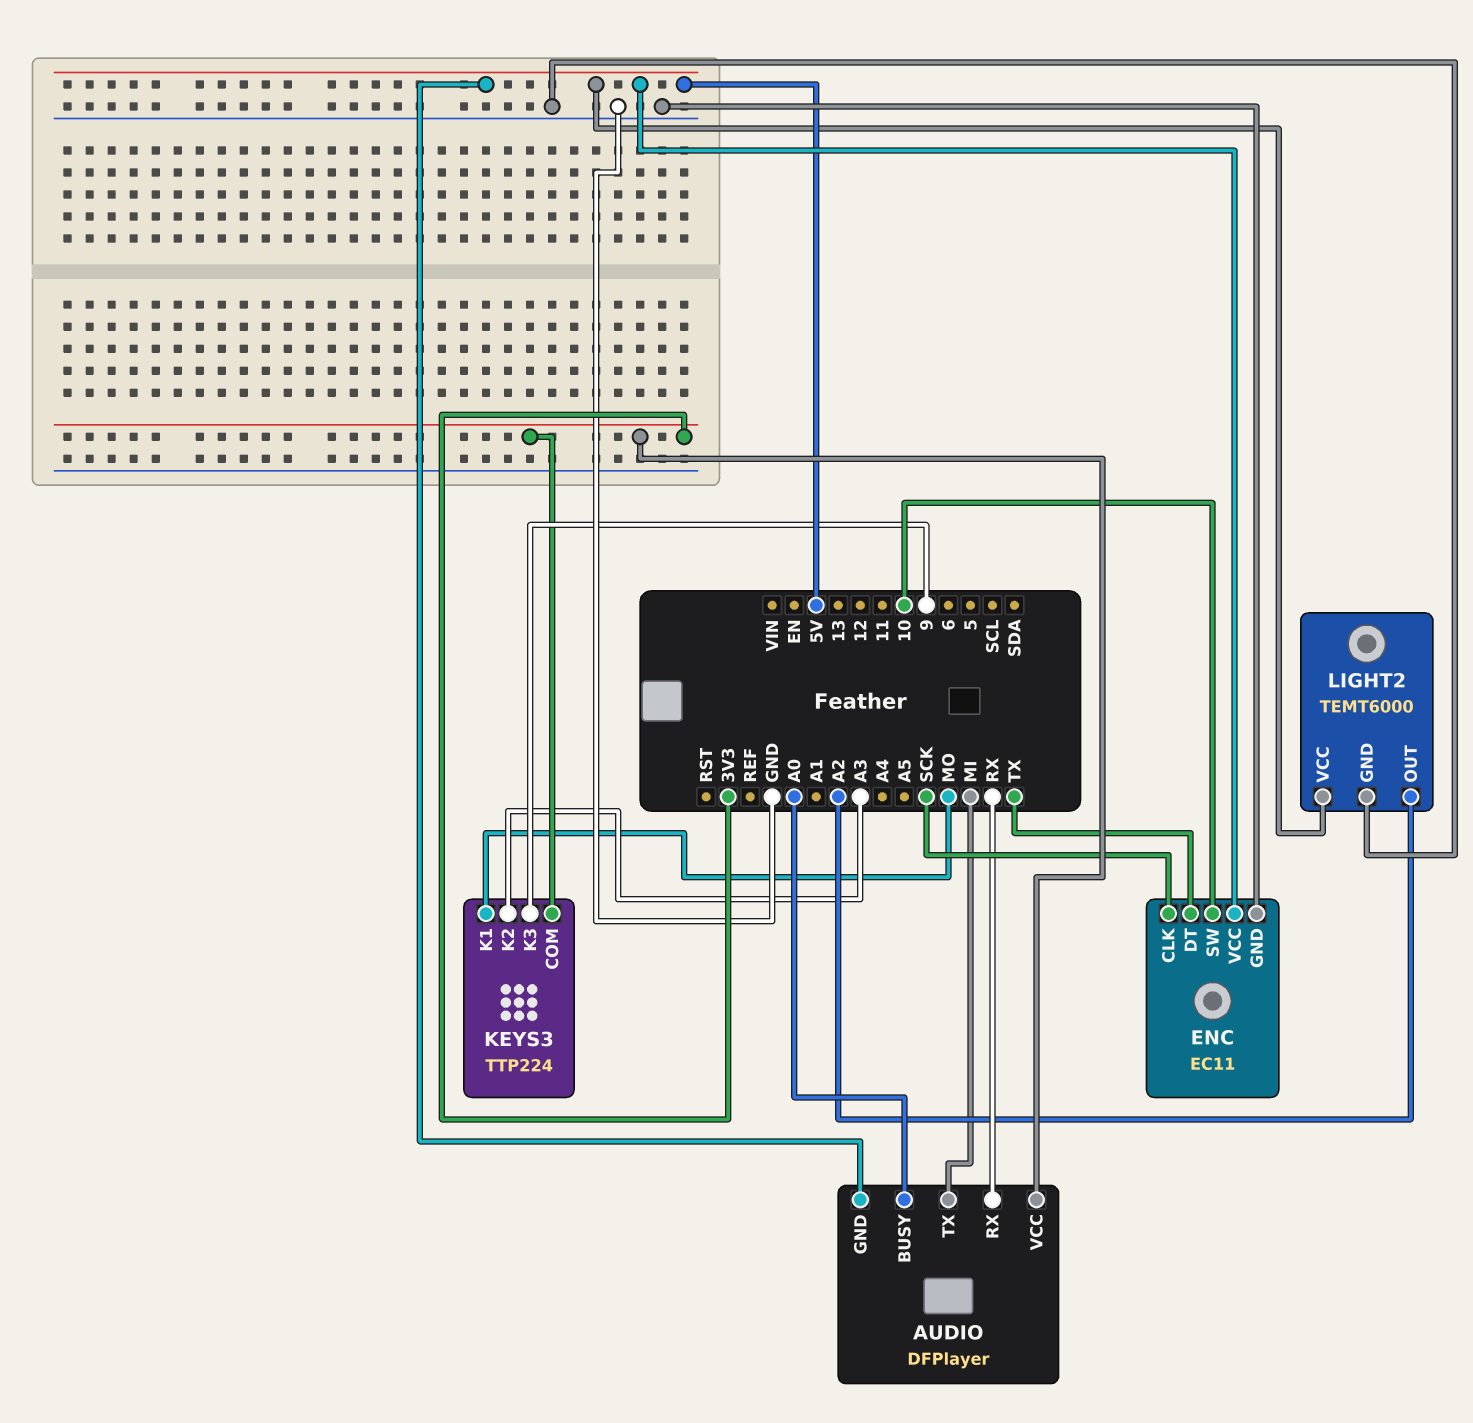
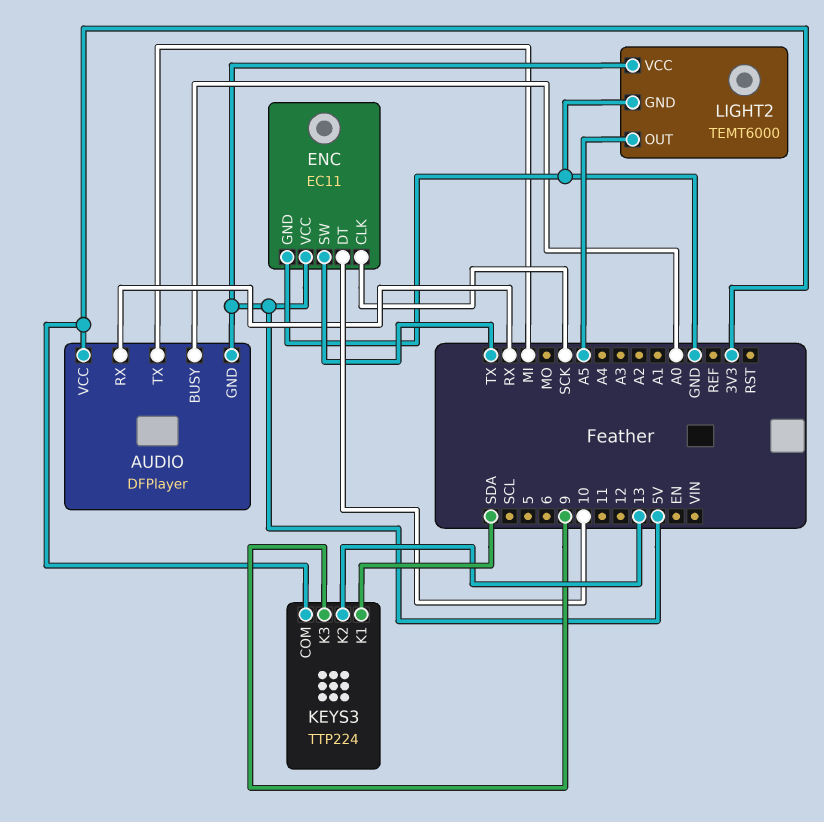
ENC pin DT: TX -> 10
ENC pin SW: 10 -> TX
KEYS3 pin K1: MO -> SDA
KEYS3 pin K2: A3 -> 13
LIGHT2 pin OUT: A2 -> A5

